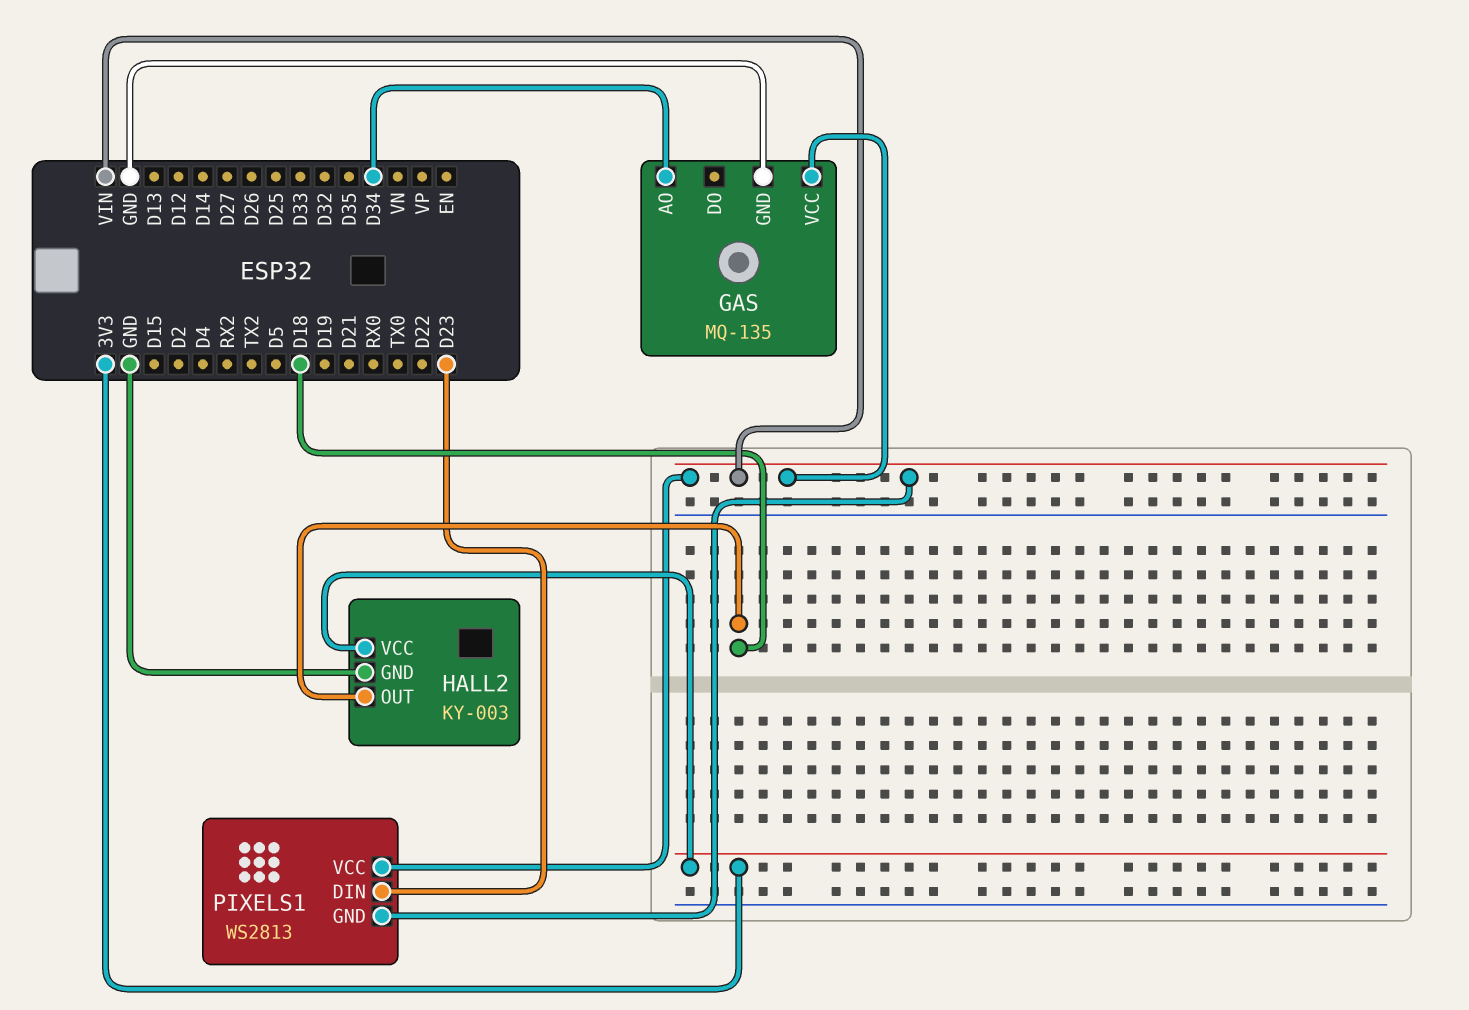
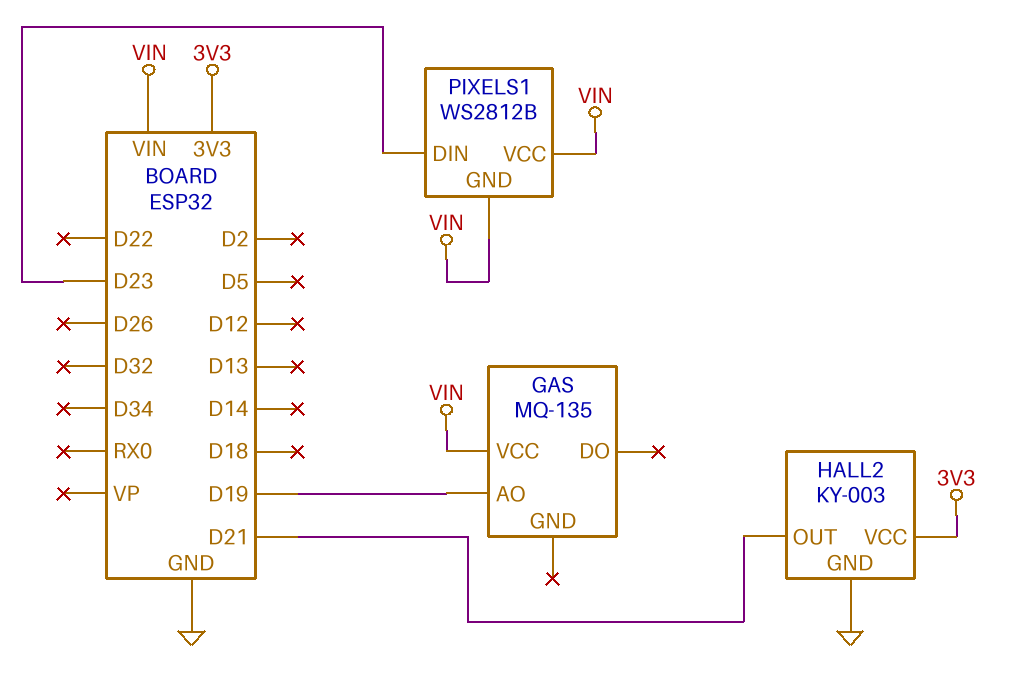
GAS pin AO: D34 -> D19
GAS pin GND: GND -> none
HALL2 pin OUT: D18 -> D21
PIXELS1: WS2813 -> WS2812B

